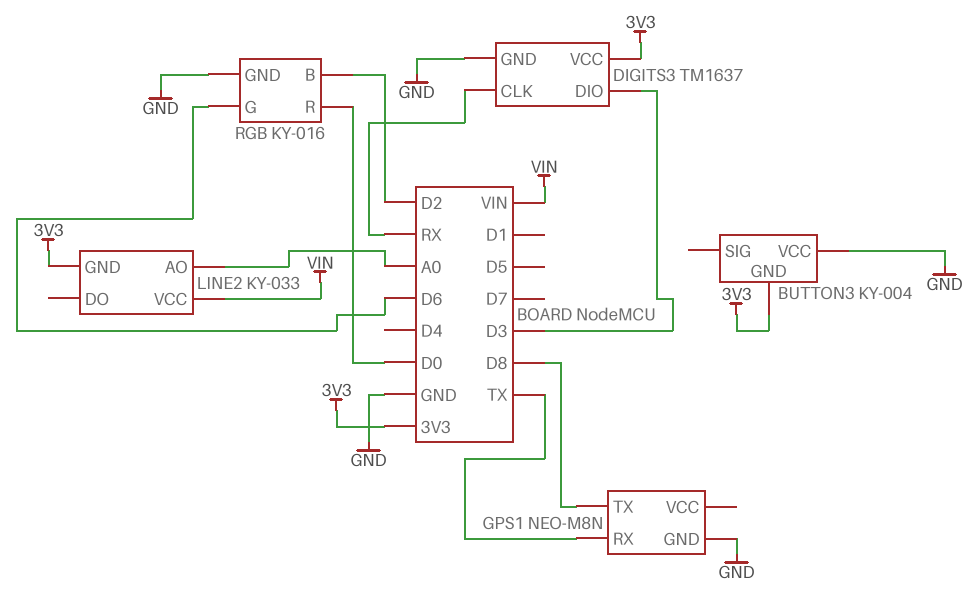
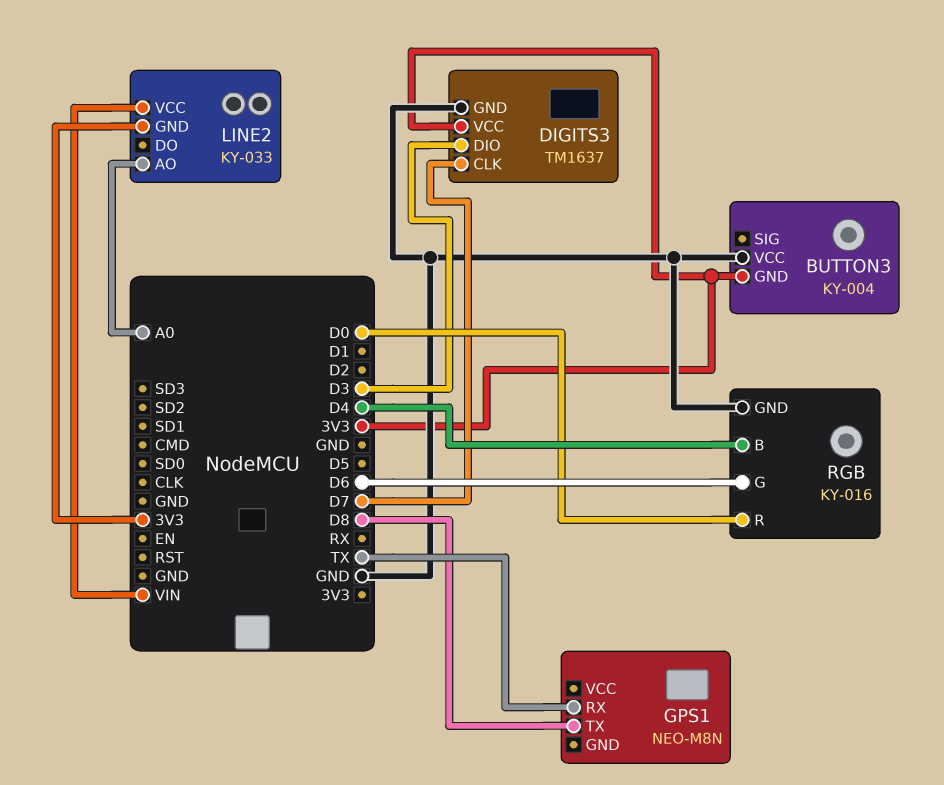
DIGITS3 pin CLK: RX -> D7
GPS1 pin GND: GND -> none
RGB pin B: D2 -> D4

